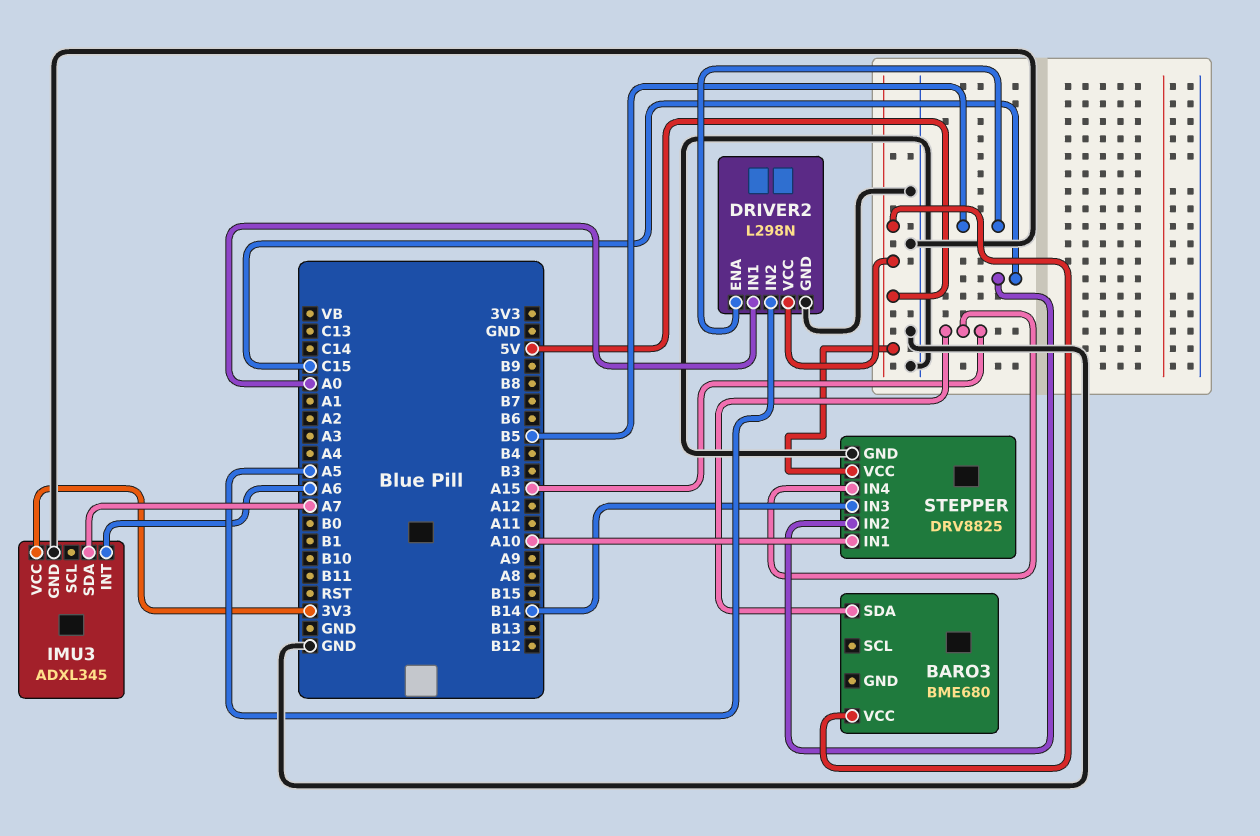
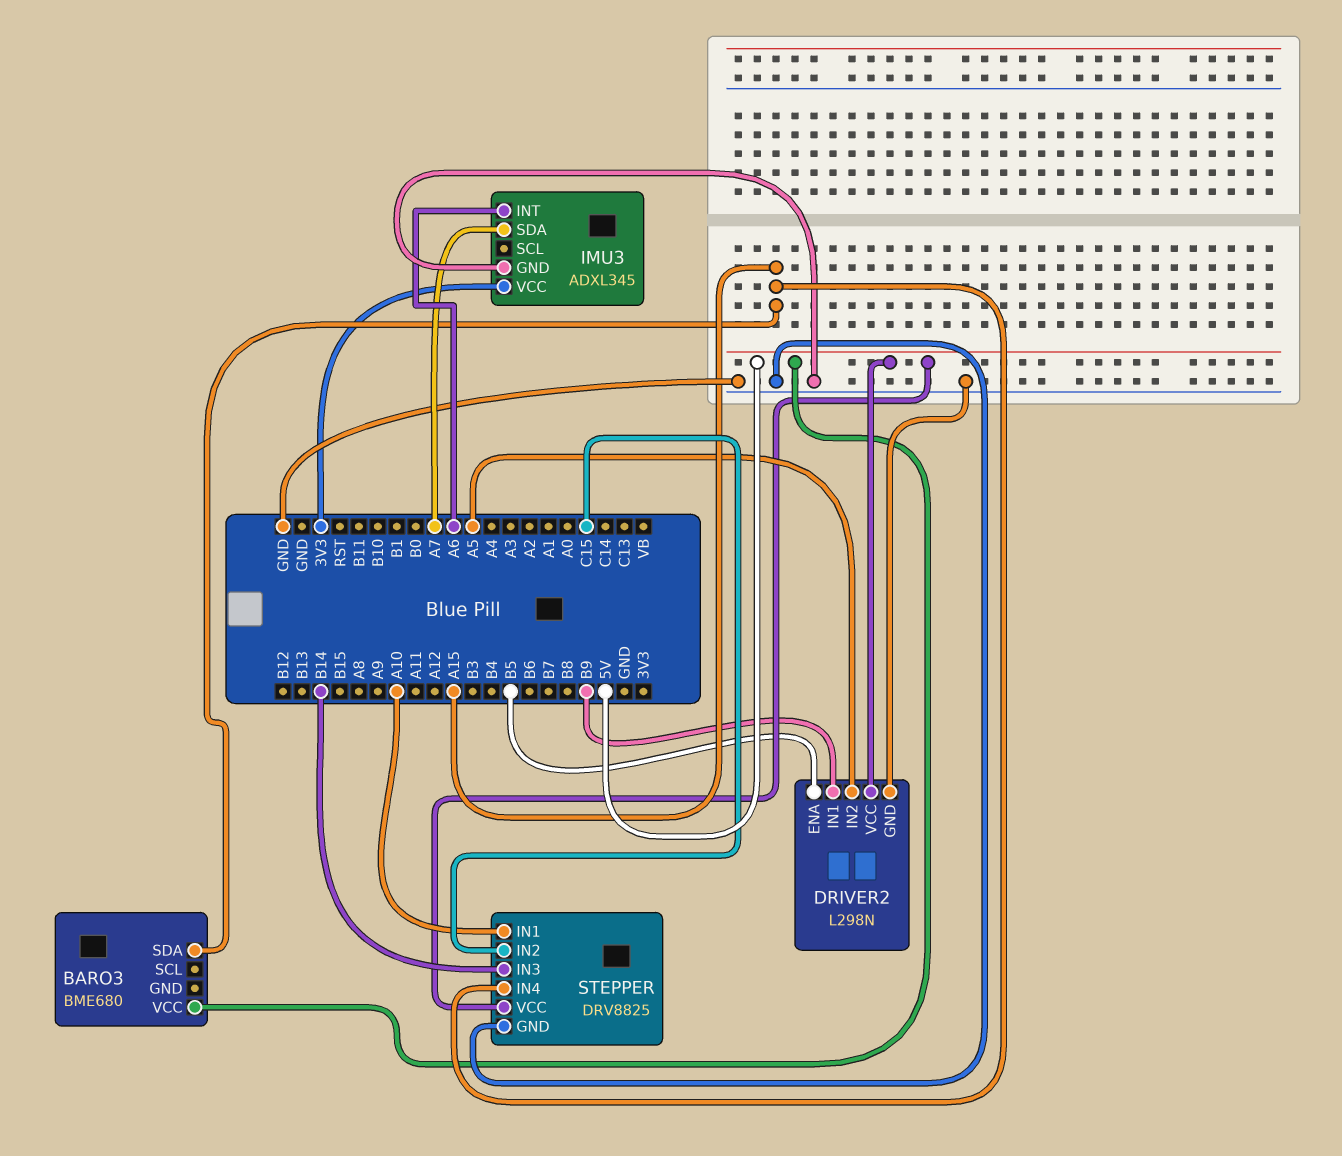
DRIVER2 pin IN1: A0 -> B9

